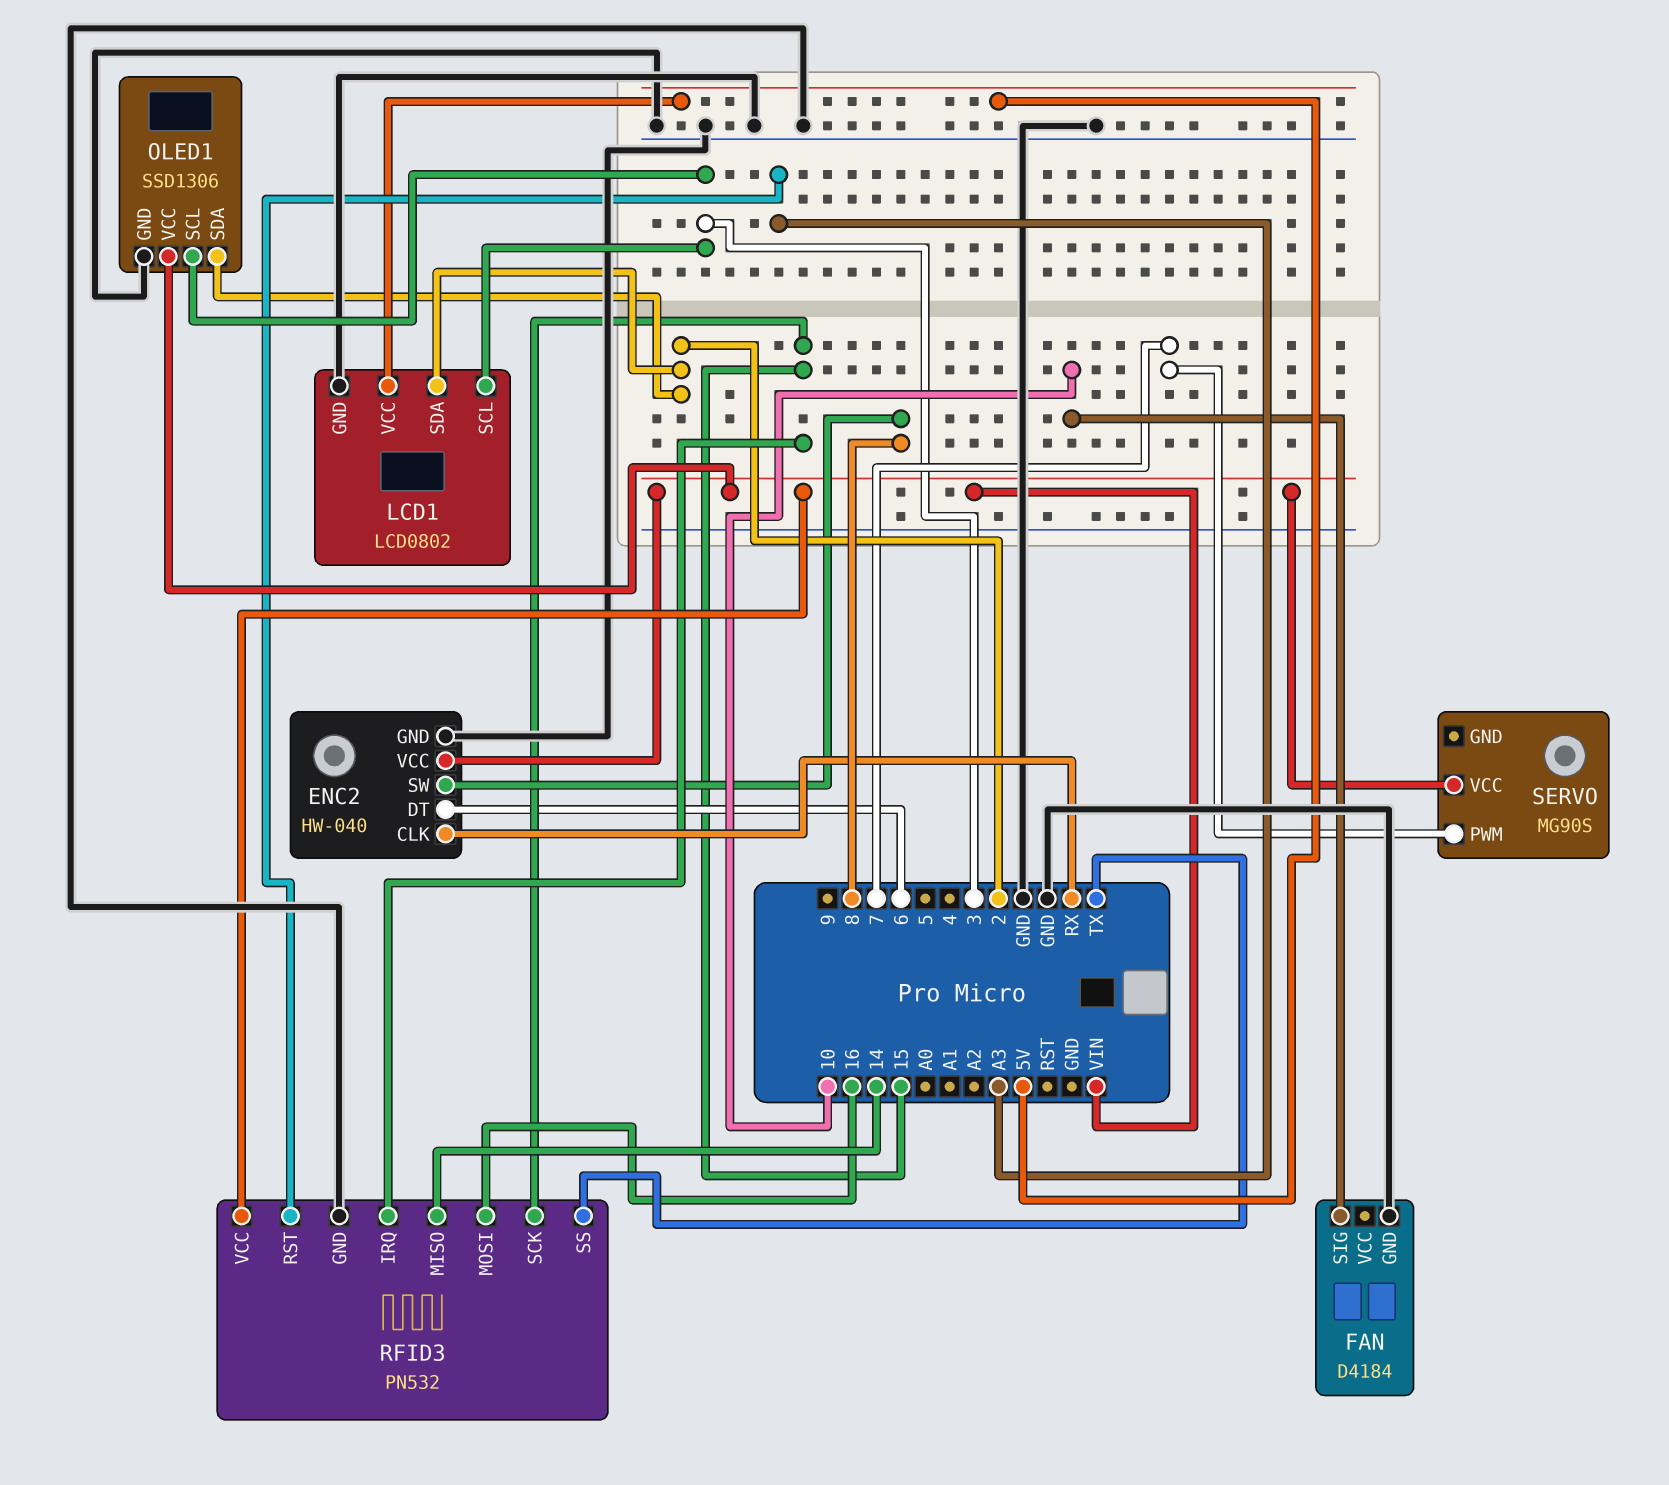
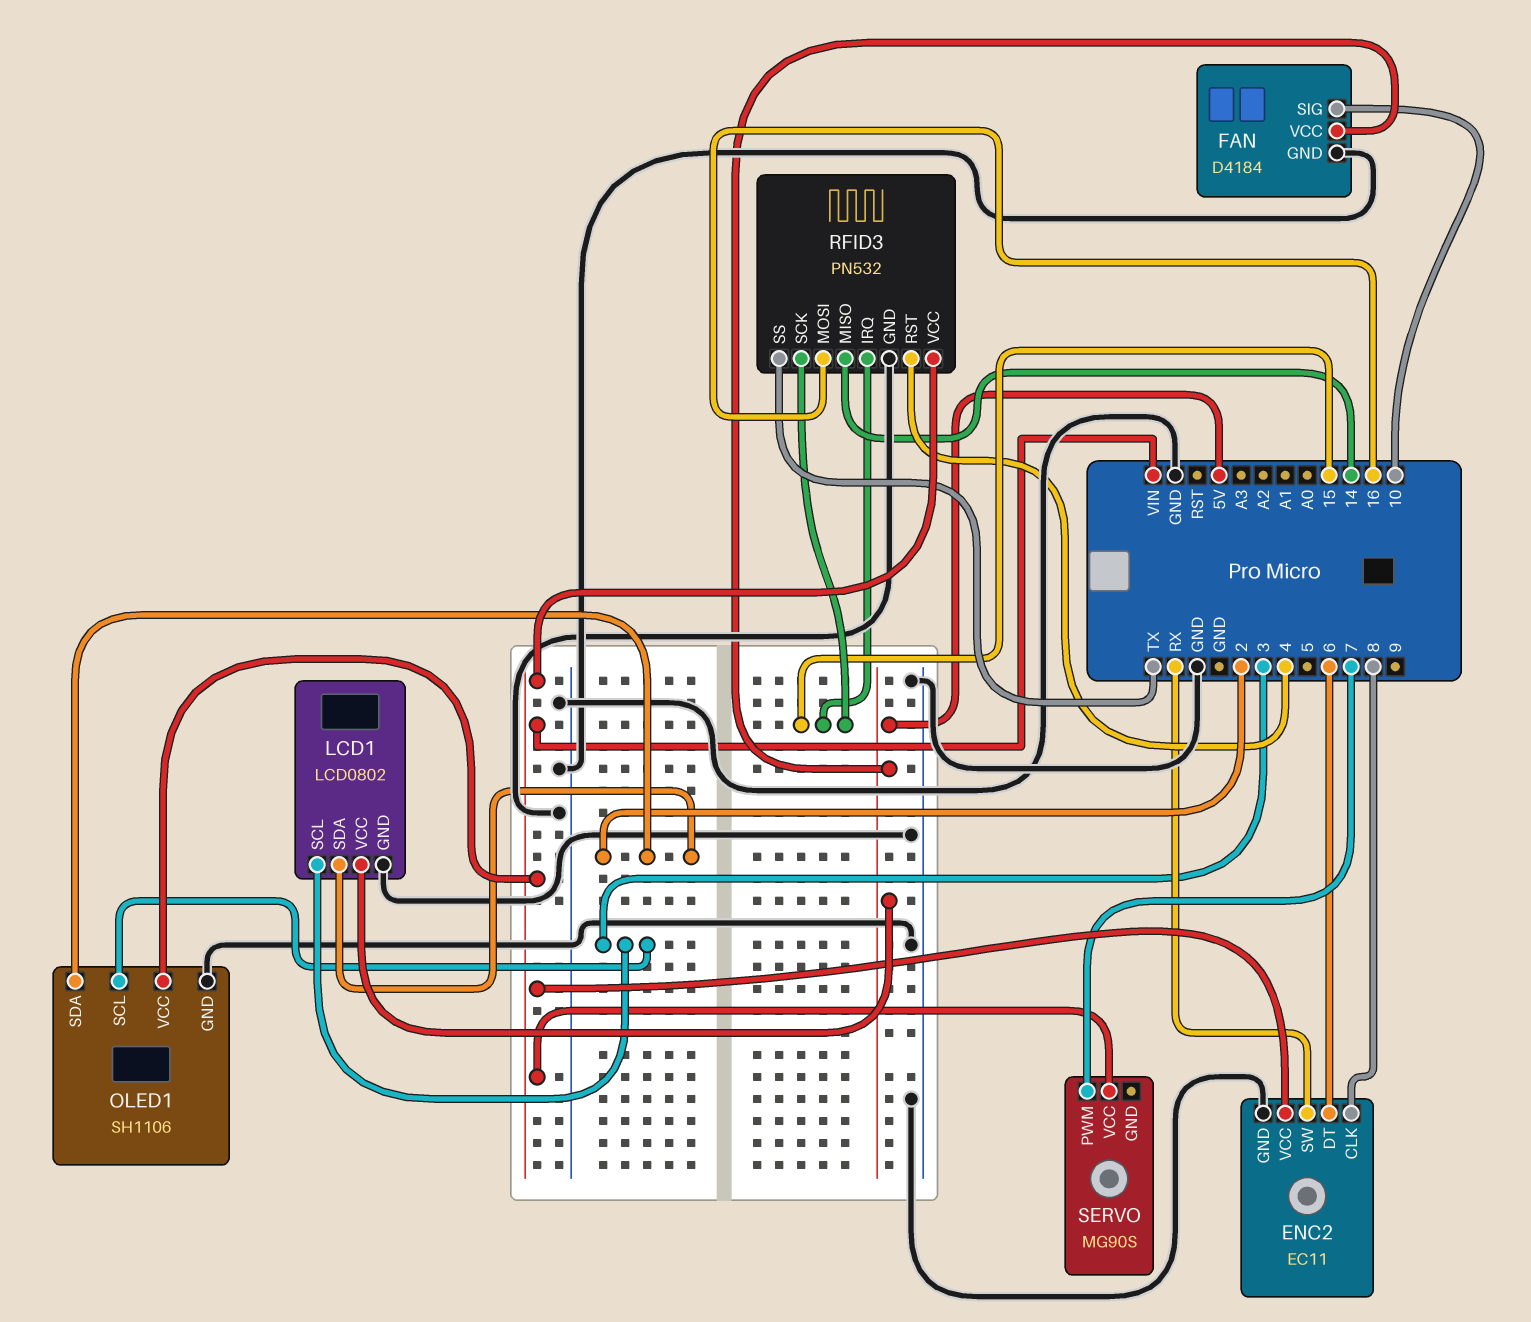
ENC2: HW-040 -> EC11
ENC2 pin CLK: RX -> 8
ENC2 pin SW: 8 -> RX
FAN pin VCC: none -> 5V
OLED1: SSD1306 -> SH1106
RFID3 pin RST: A3 -> 4

